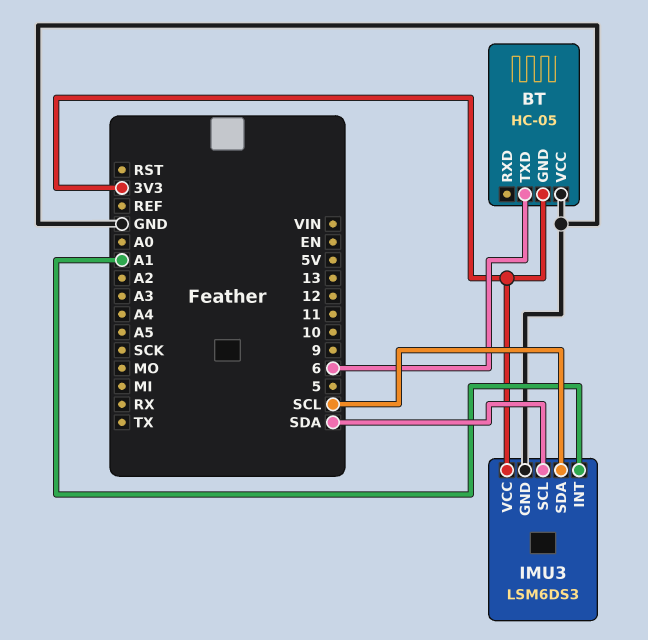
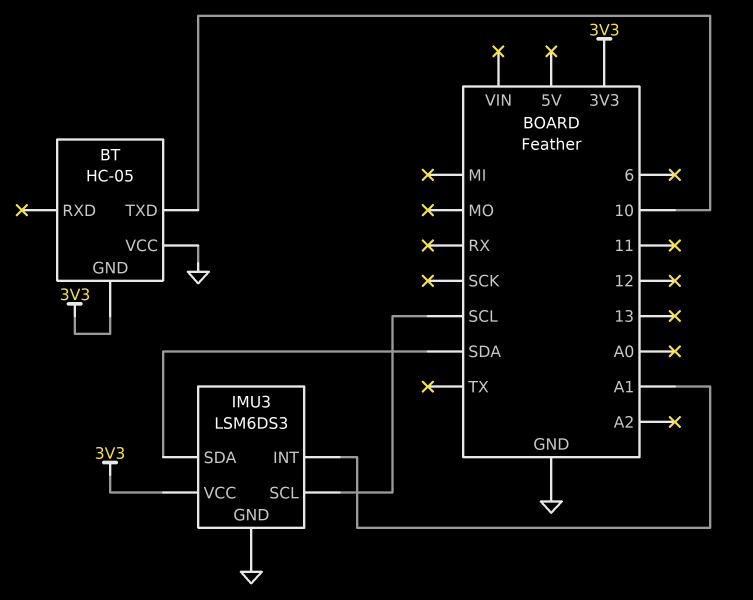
BT pin TXD: 6 -> 10
IMU3 pin SCL: SDA -> SCL
IMU3 pin SDA: SCL -> SDA

